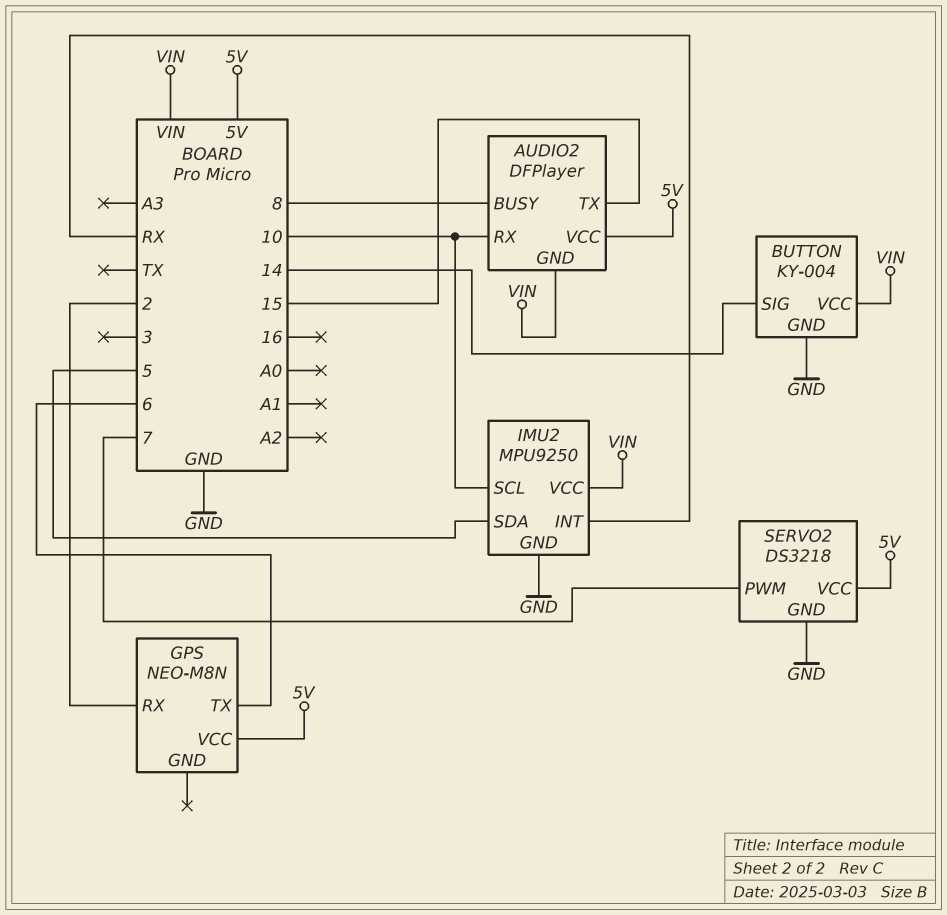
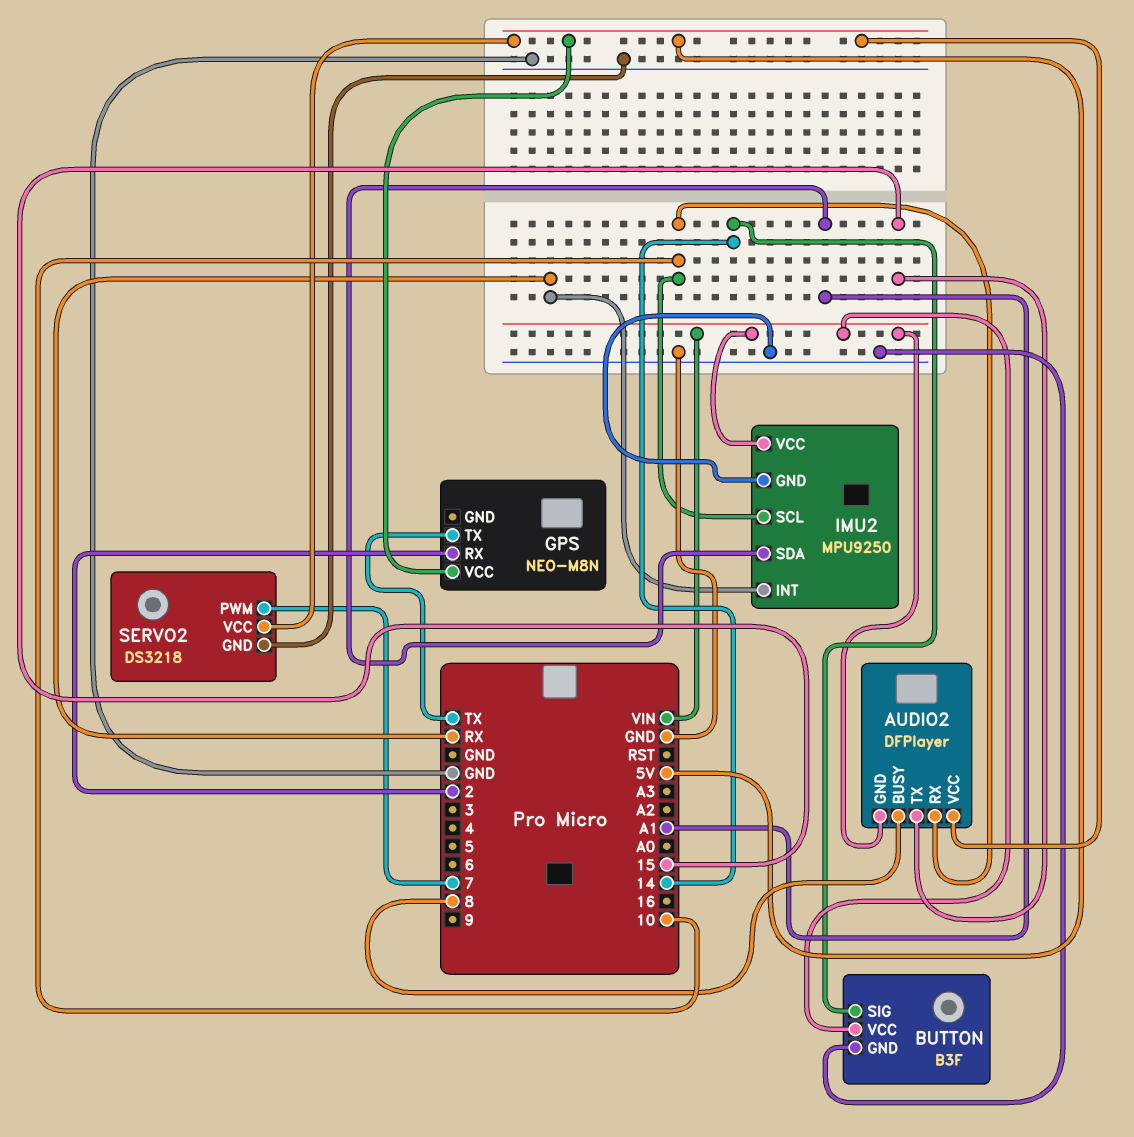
BUTTON: KY-004 -> B3F
GPS pin TX: 6 -> TX
IMU2 pin SDA: 5 -> A1

